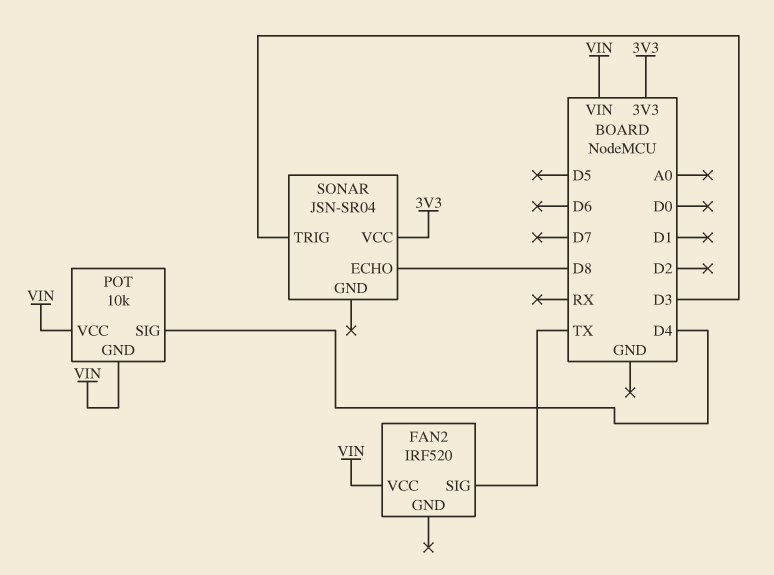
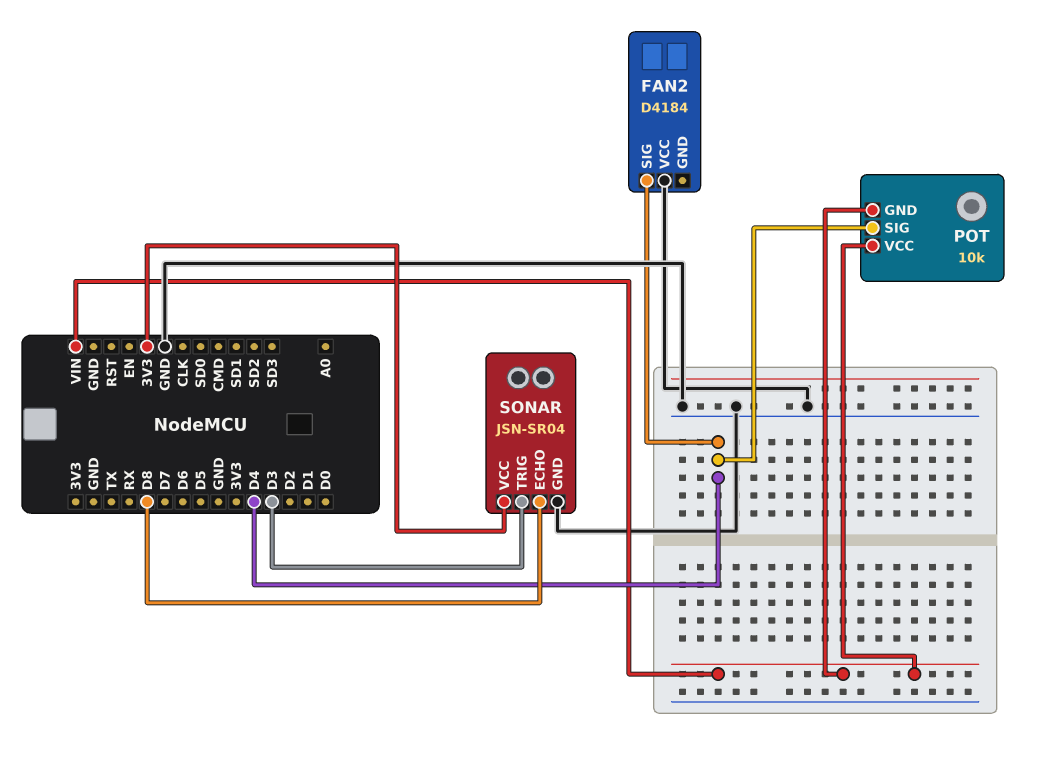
FAN2: IRF520 -> D4184
FAN2 pin SIG: TX -> D4
FAN2 pin VCC: VIN -> GND
SONAR pin GND: none -> GND

